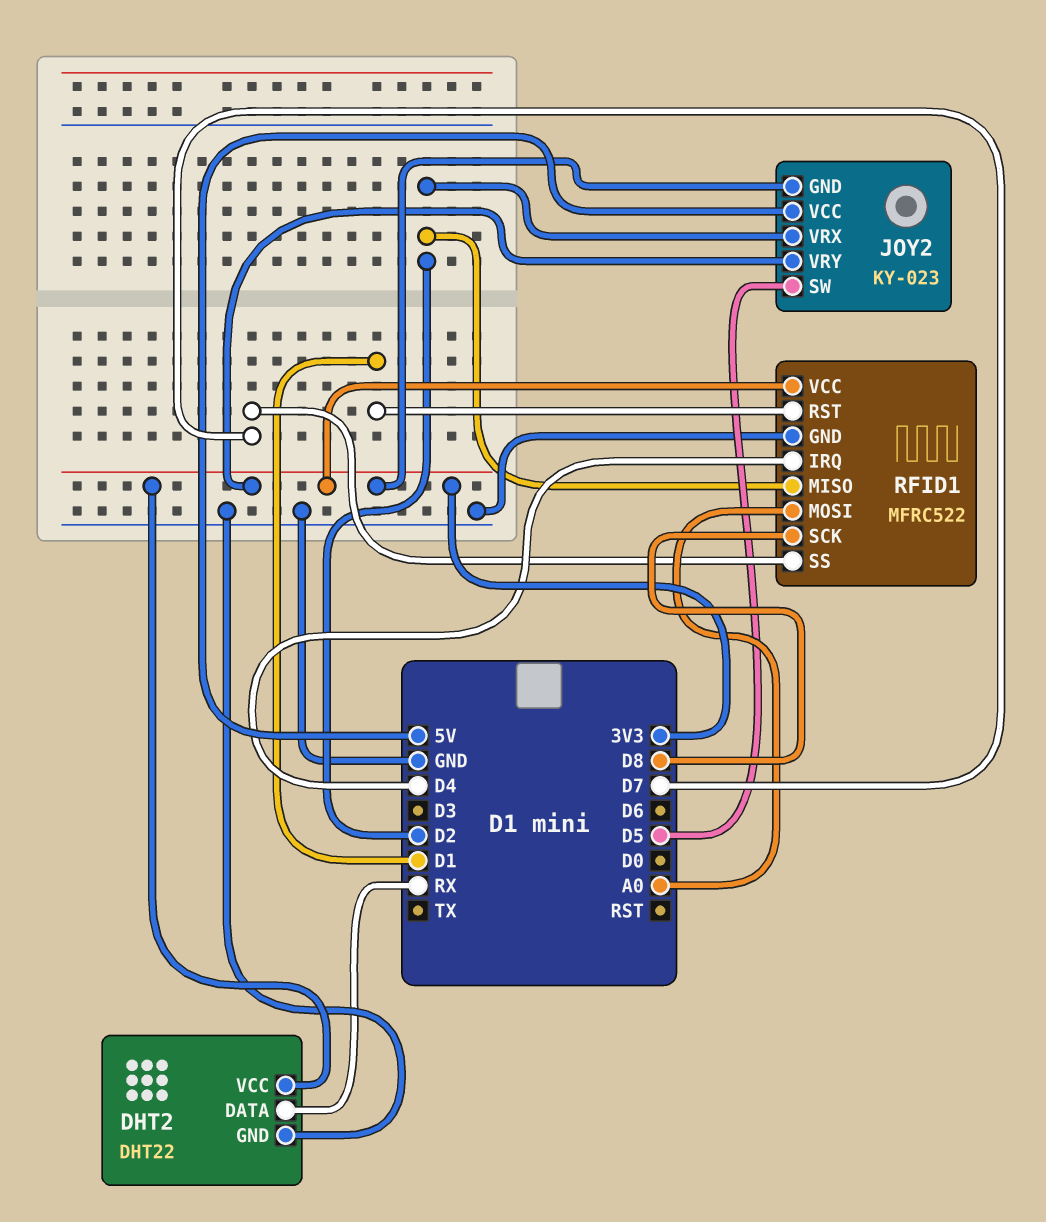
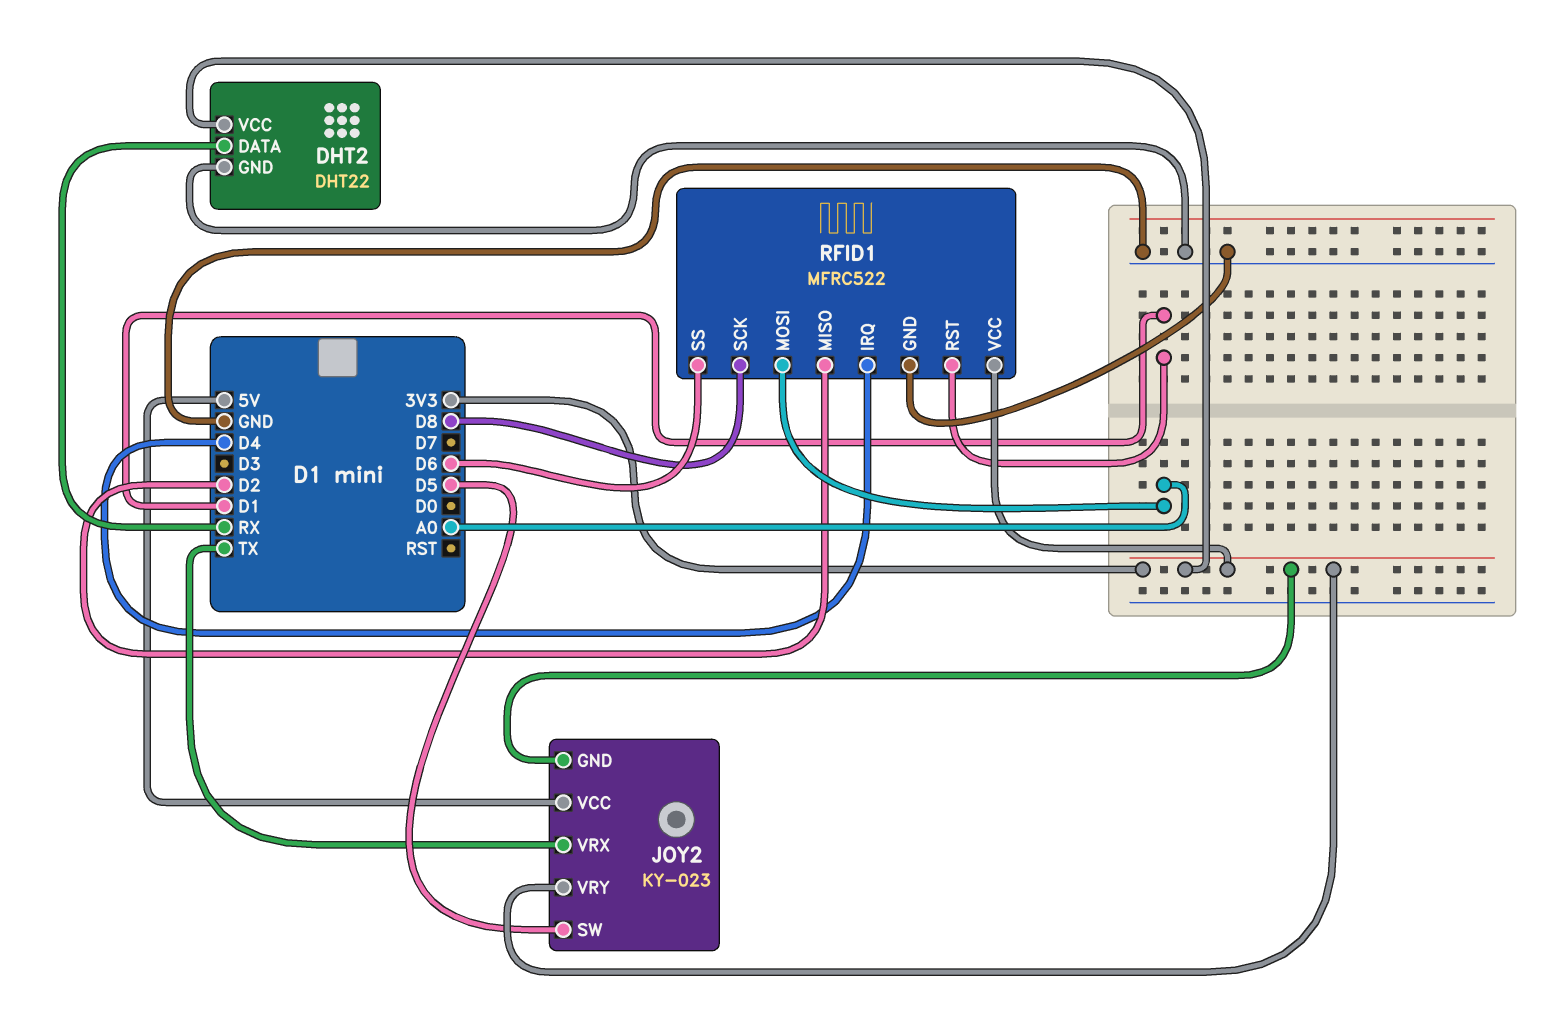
JOY2 pin VRX: D2 -> TX
RFID1 pin SS: D7 -> D6

